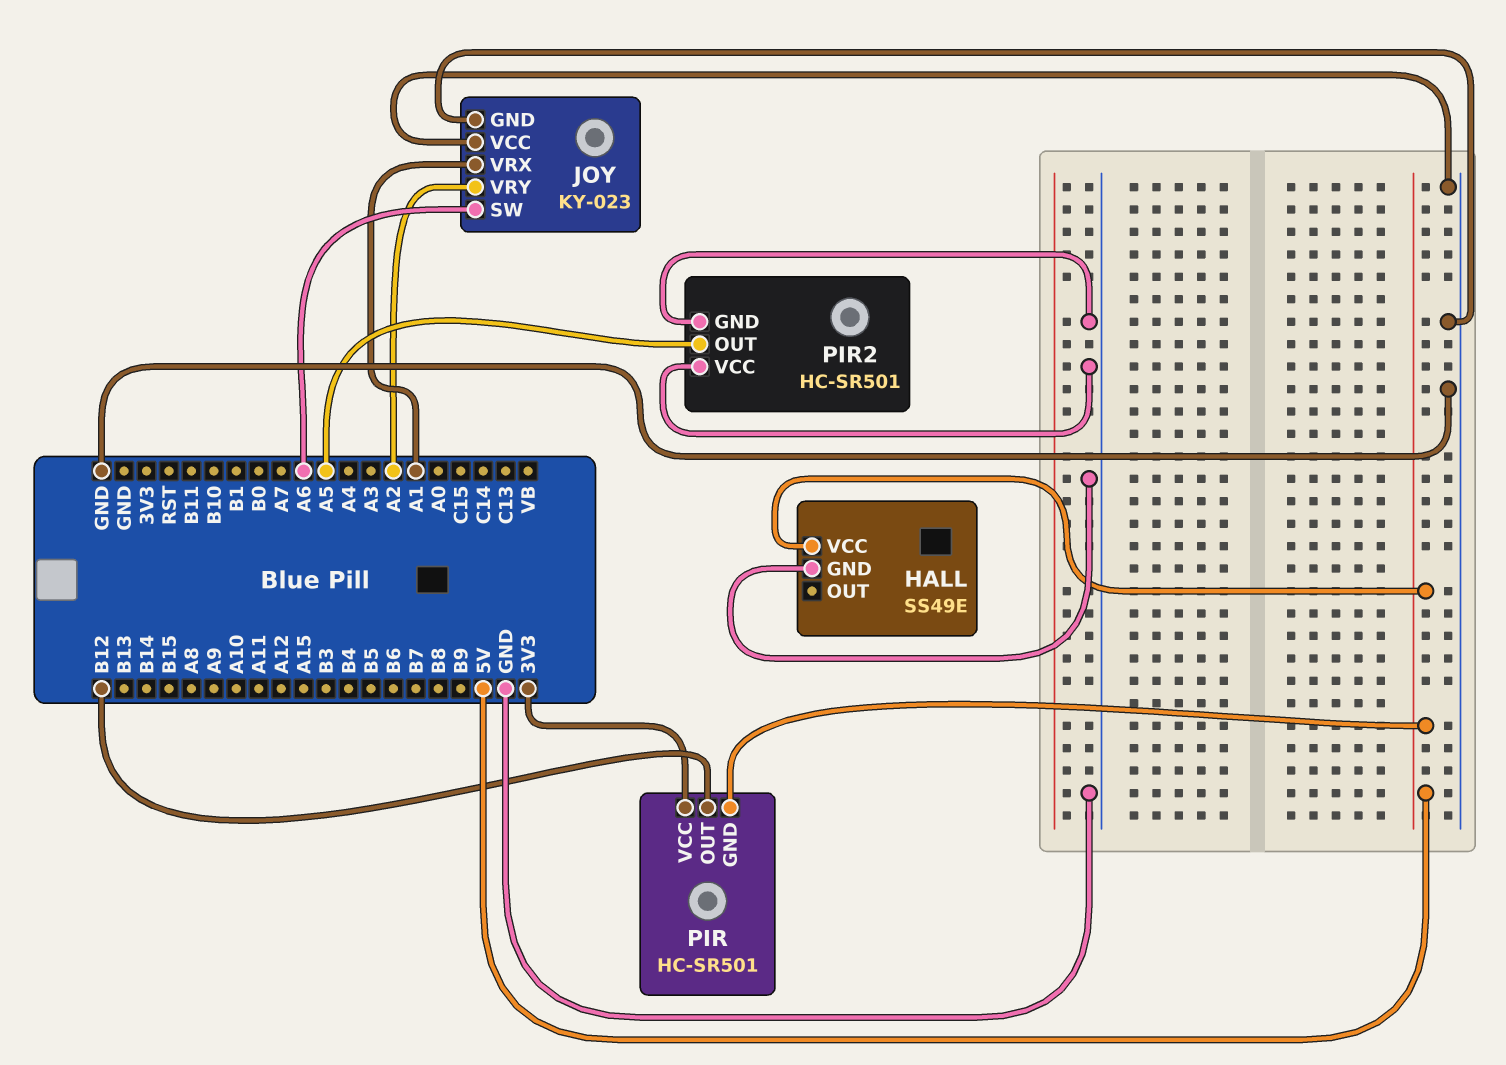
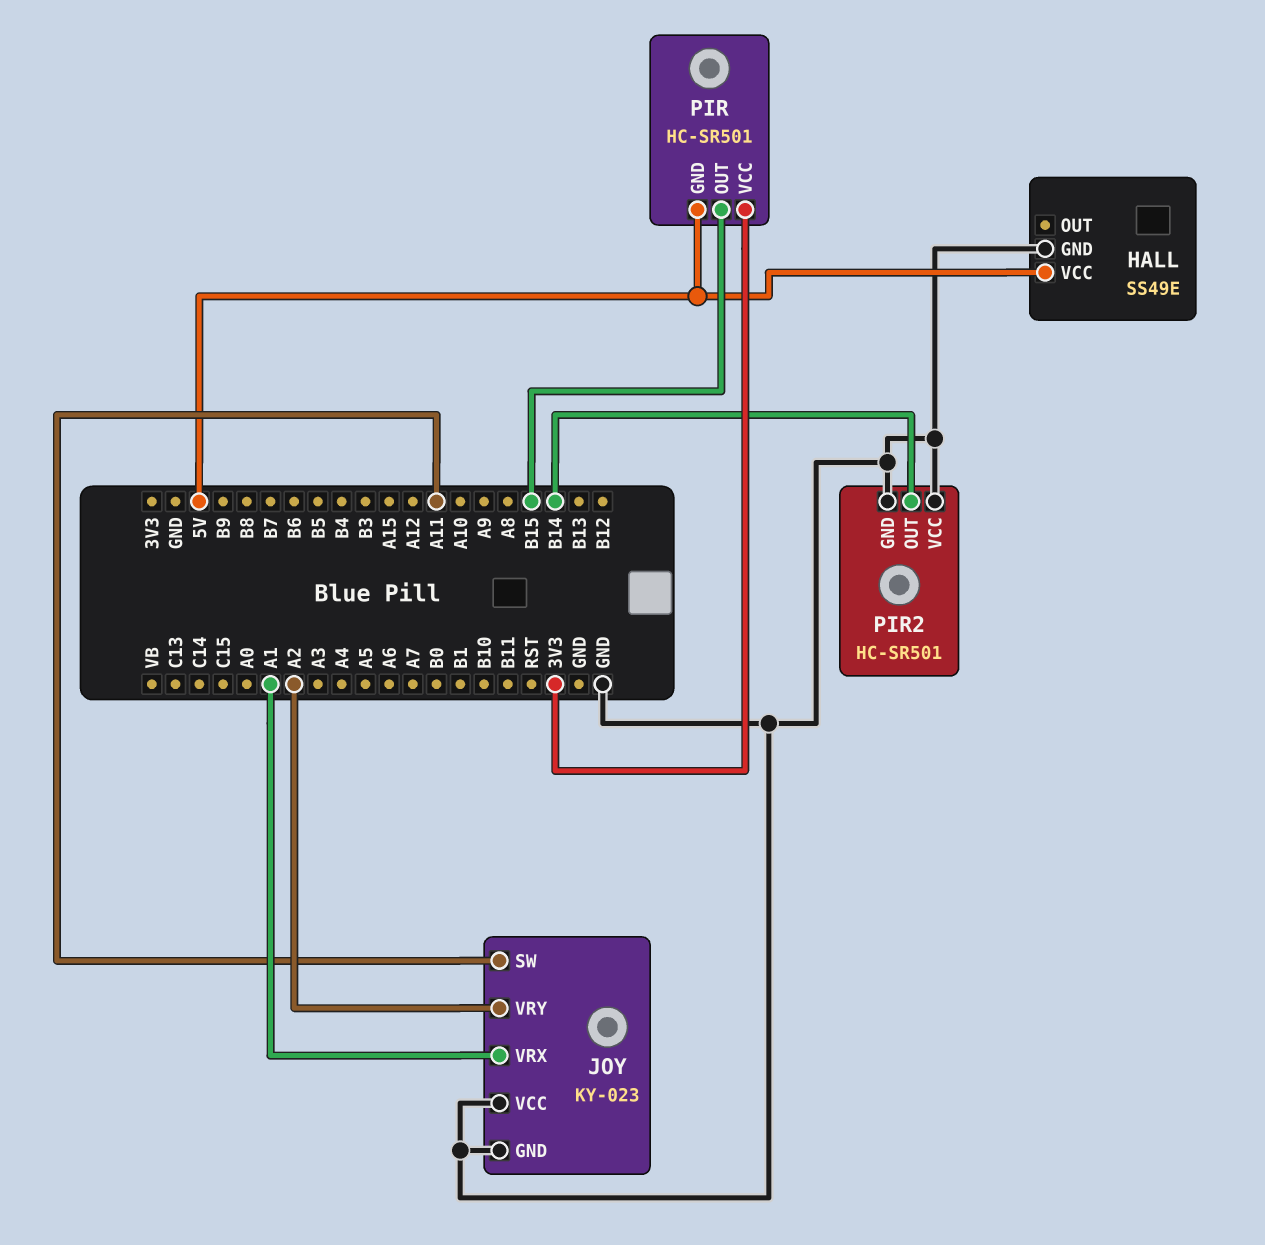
JOY pin SW: A6 -> A11
PIR pin OUT: B12 -> B15
PIR2 pin OUT: A5 -> B14

